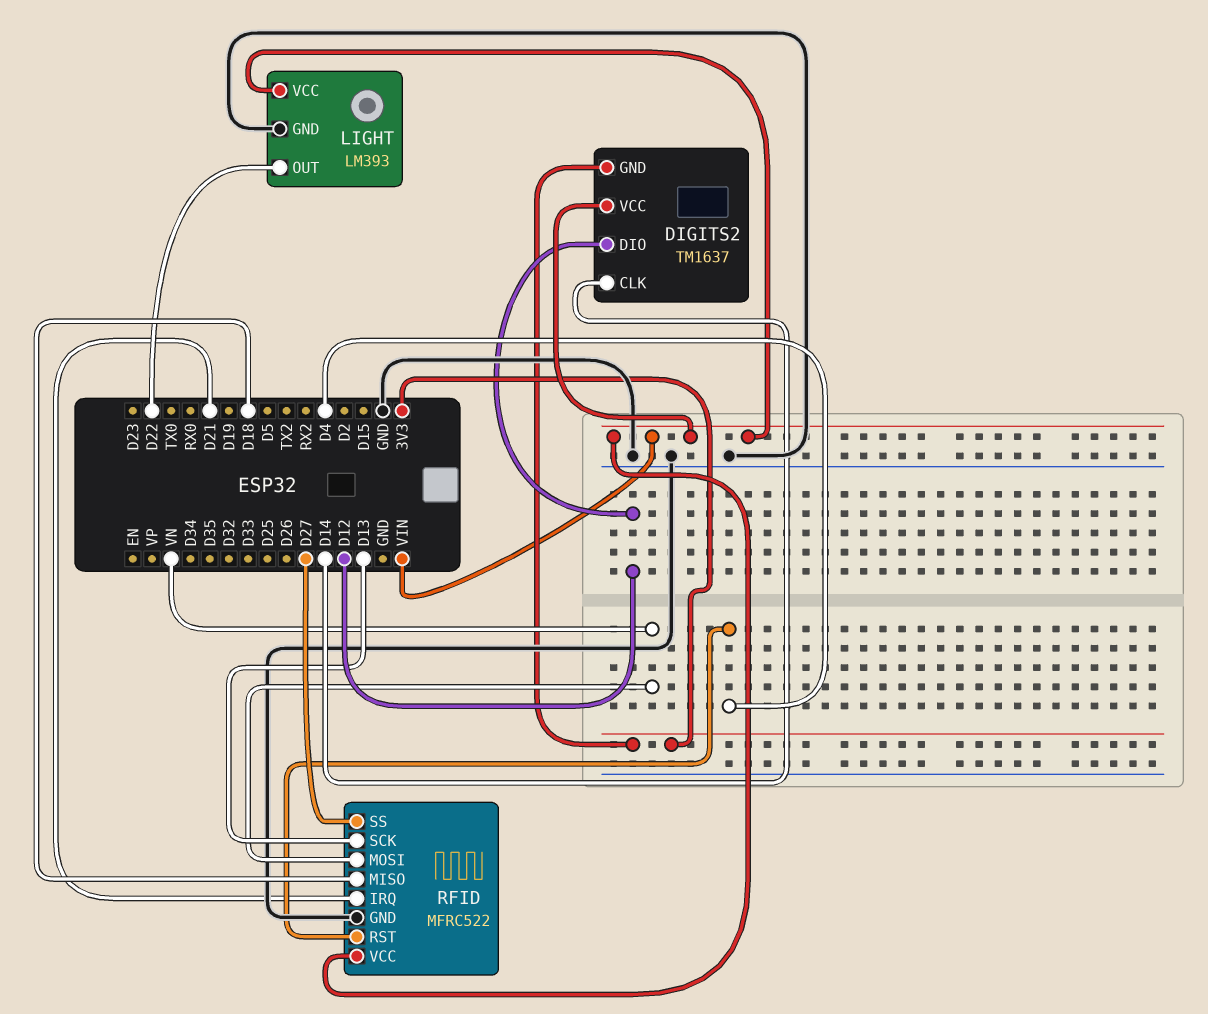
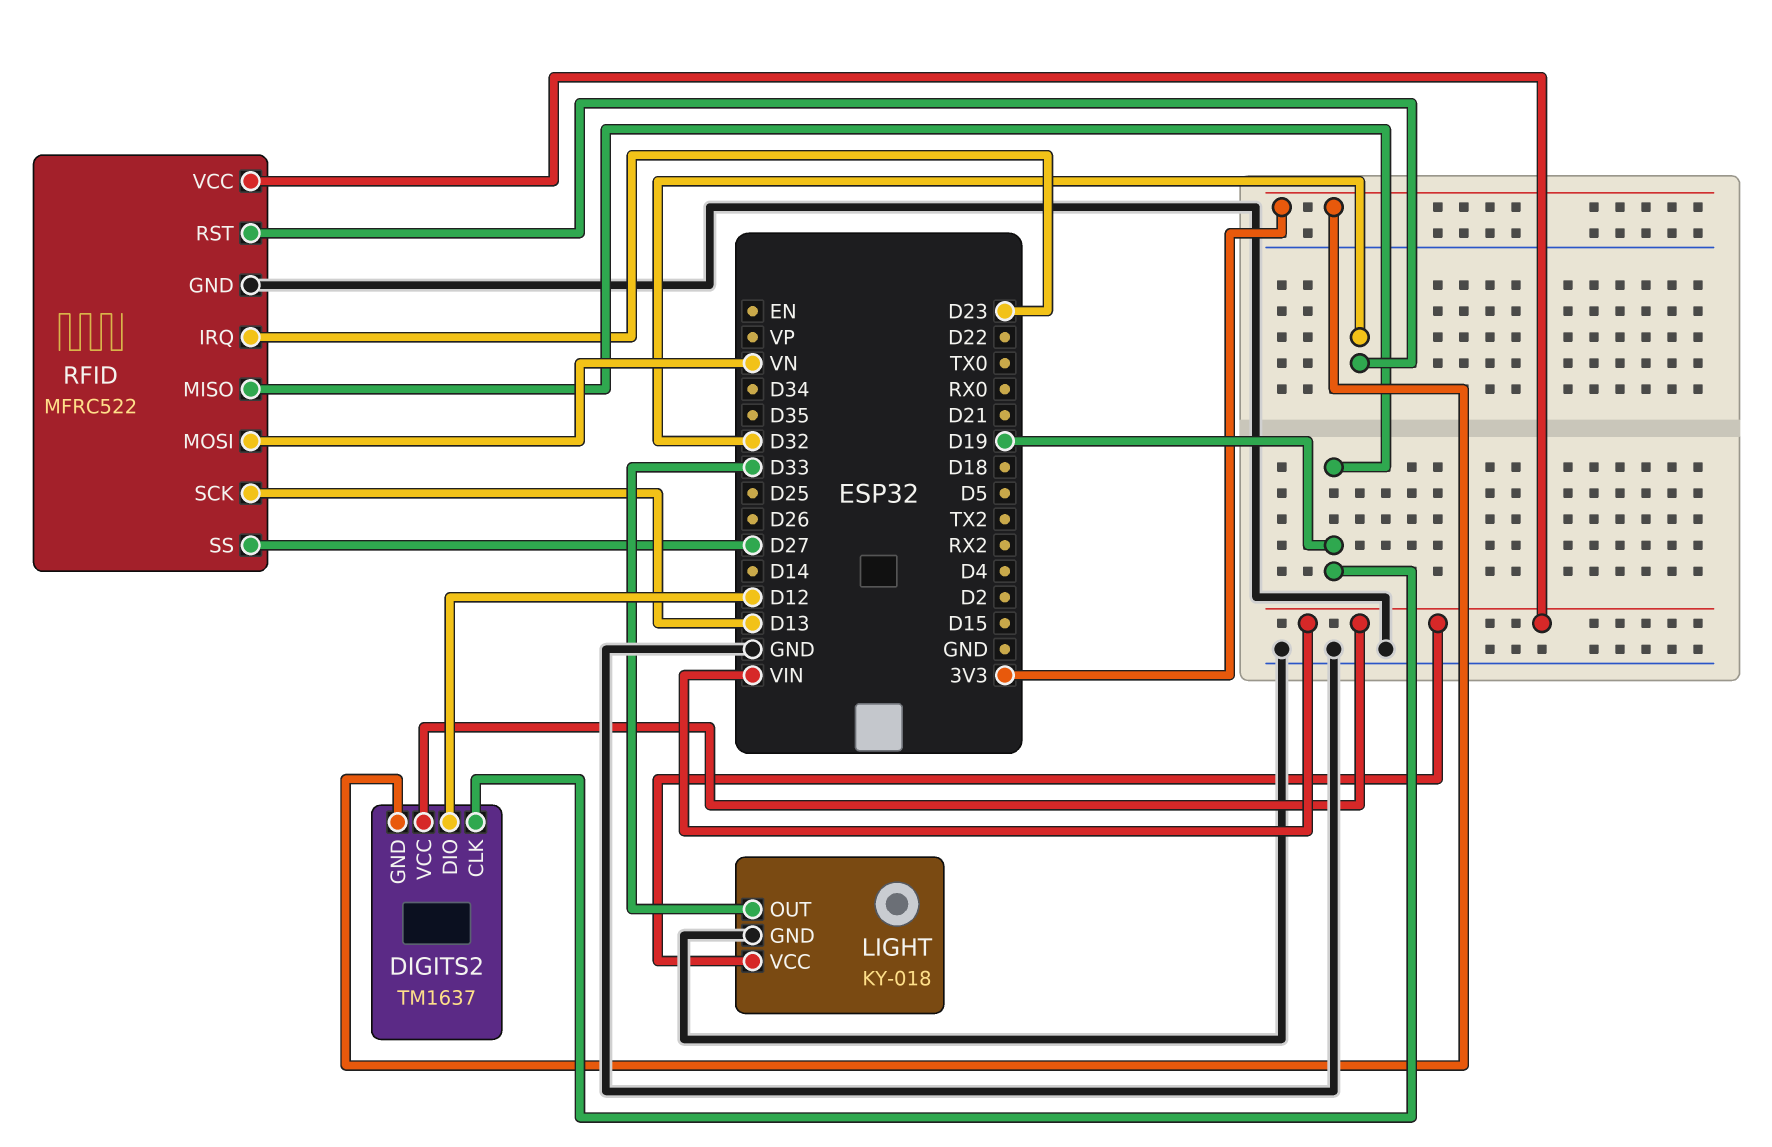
DIGITS2 pin CLK: D14 -> D19
LIGHT: LM393 -> KY-018
LIGHT pin OUT: D22 -> D33
RFID pin IRQ: D21 -> D23
RFID pin MISO: D18 -> D19
RFID pin RST: D4 -> D32

